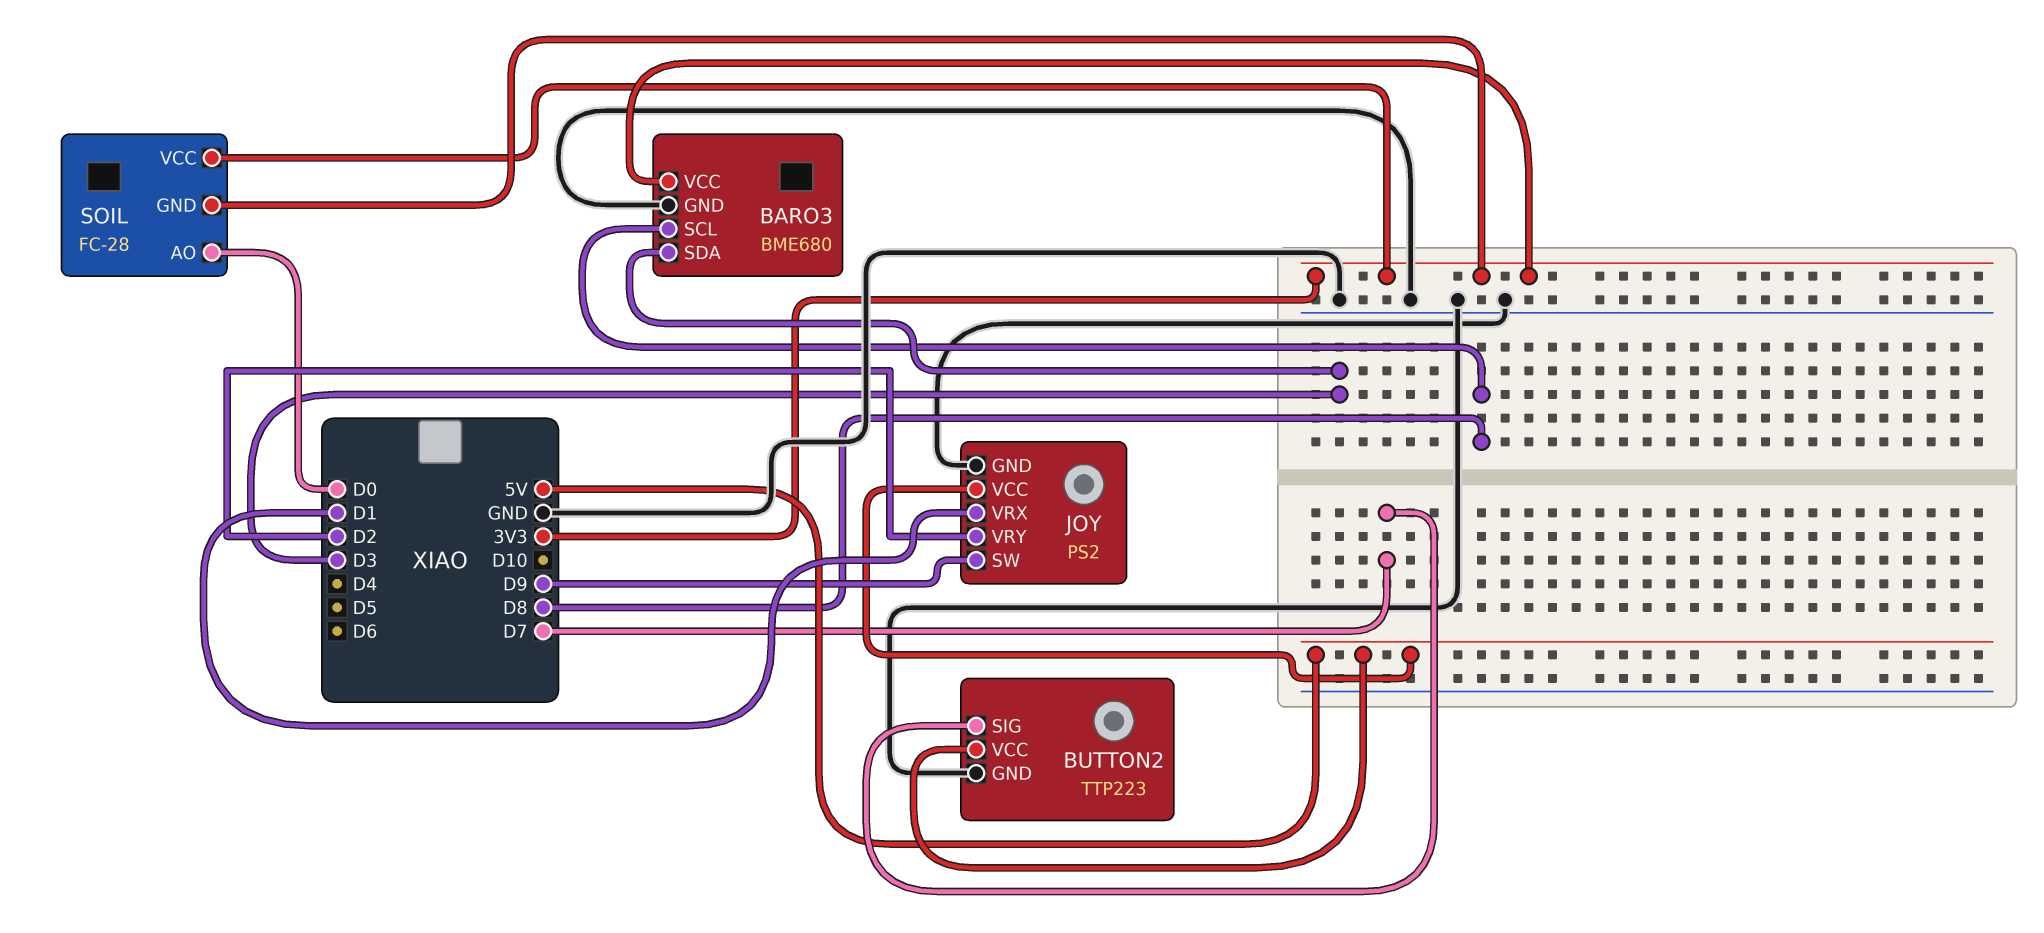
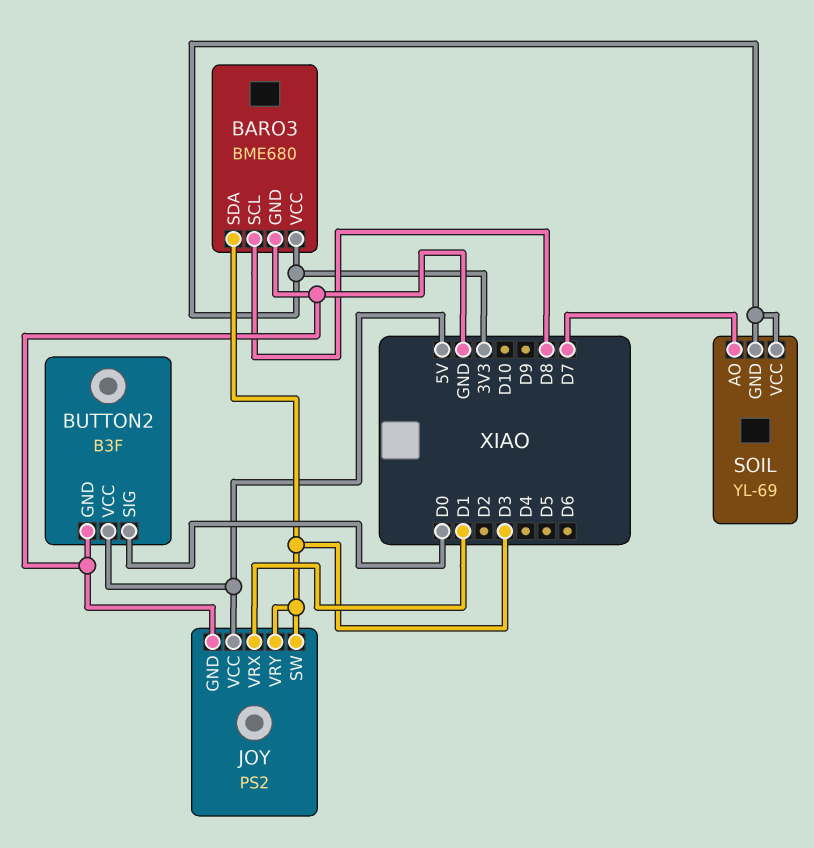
BUTTON2: TTP223 -> B3F
BUTTON2 pin SIG: D7 -> D0
JOY pin SW: D9 -> D3
JOY pin VRY: D2 -> D3
SOIL: FC-28 -> YL-69
SOIL pin AO: D0 -> D7

